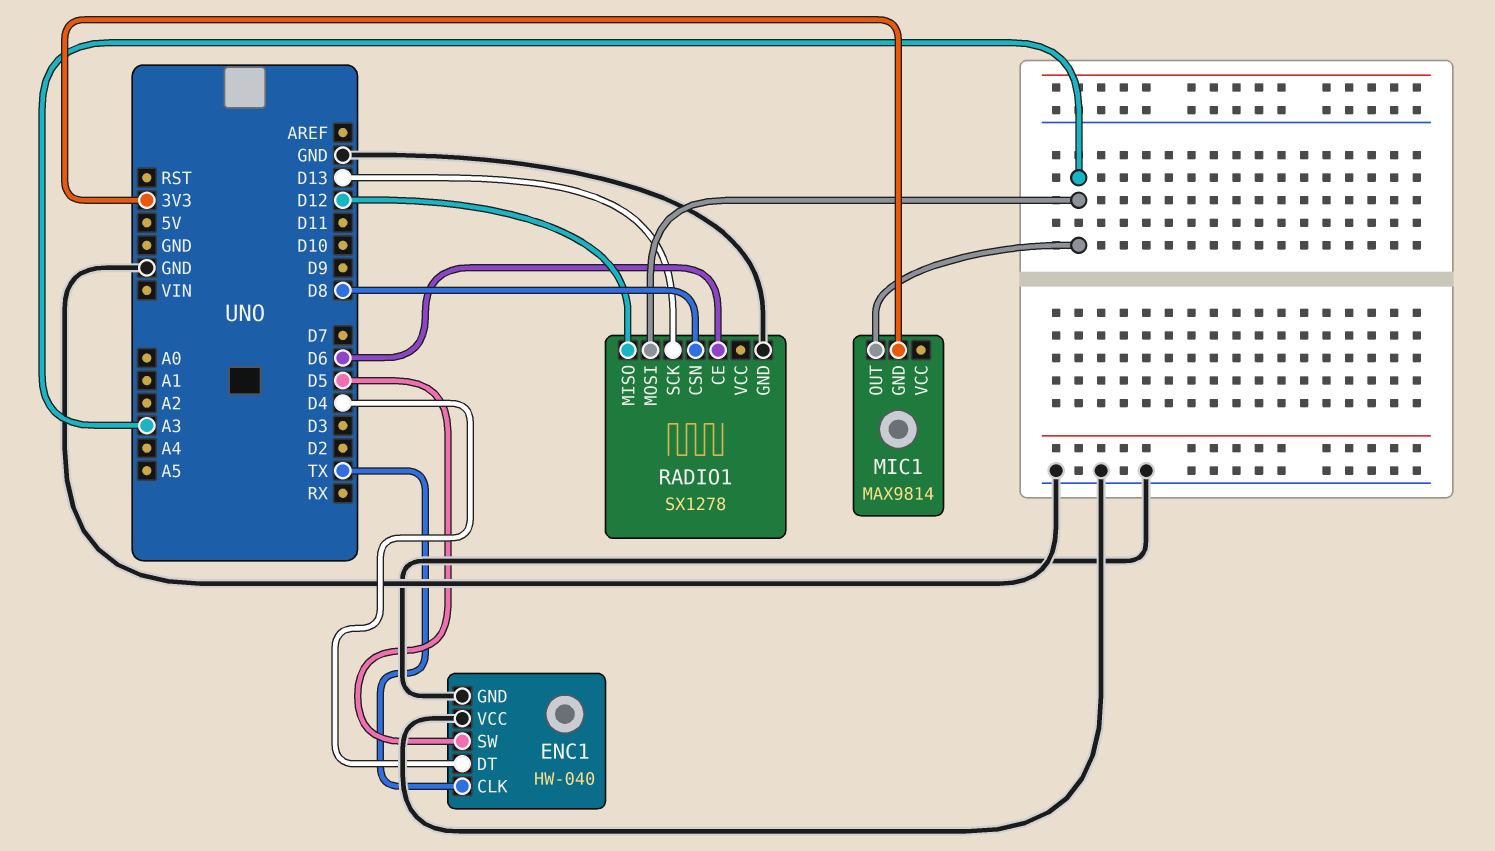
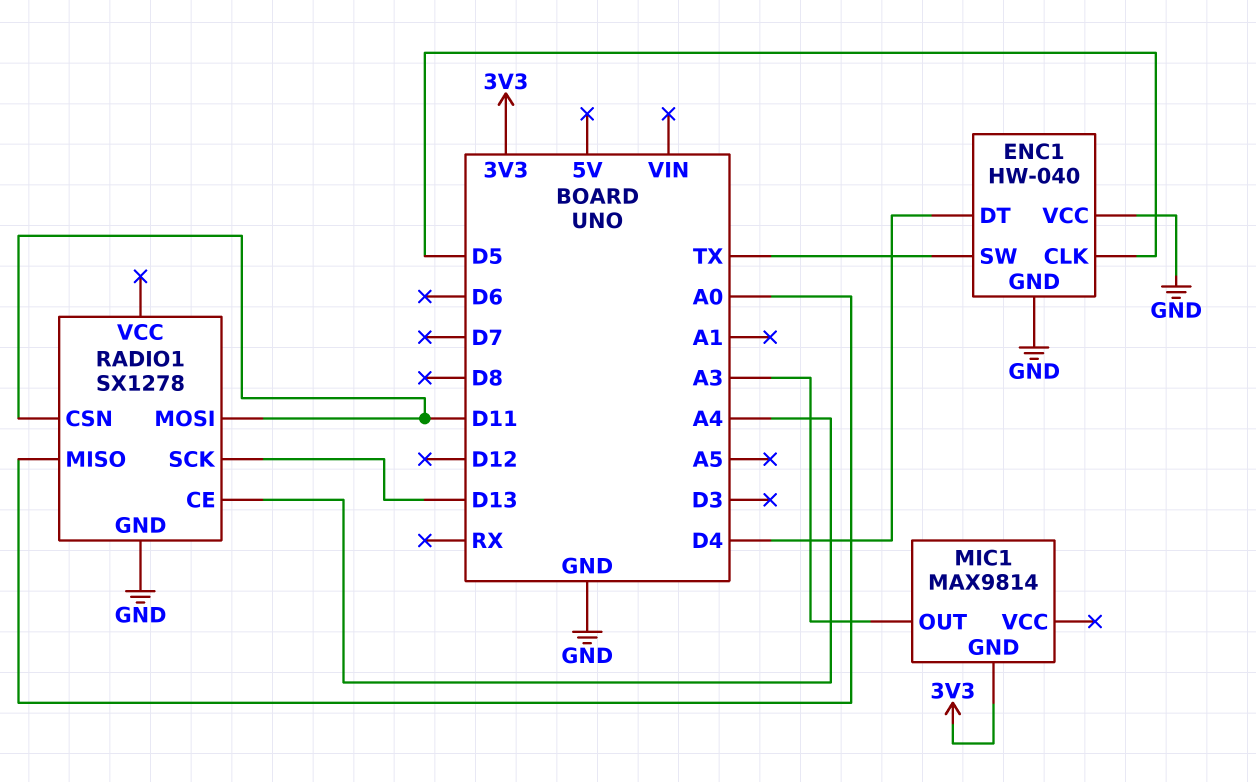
ENC1 pin CLK: TX -> D5
ENC1 pin SW: D5 -> TX
RADIO1 pin CE: D6 -> A4
RADIO1 pin CSN: D8 -> D11
RADIO1 pin MISO: D12 -> A0
RADIO1 pin MOSI: A3 -> D11

